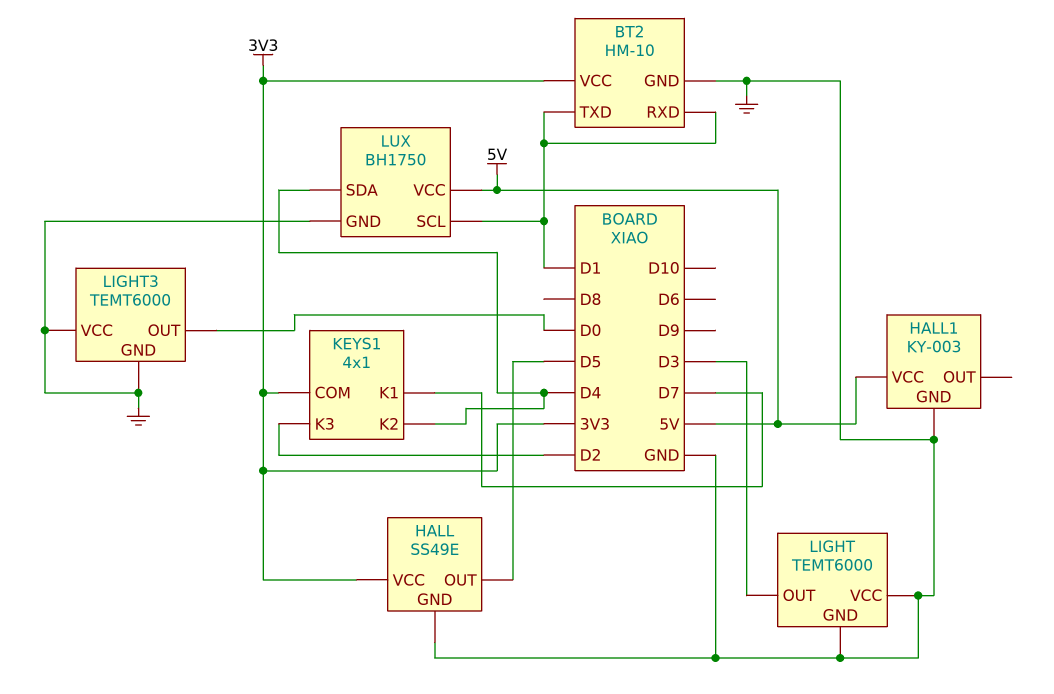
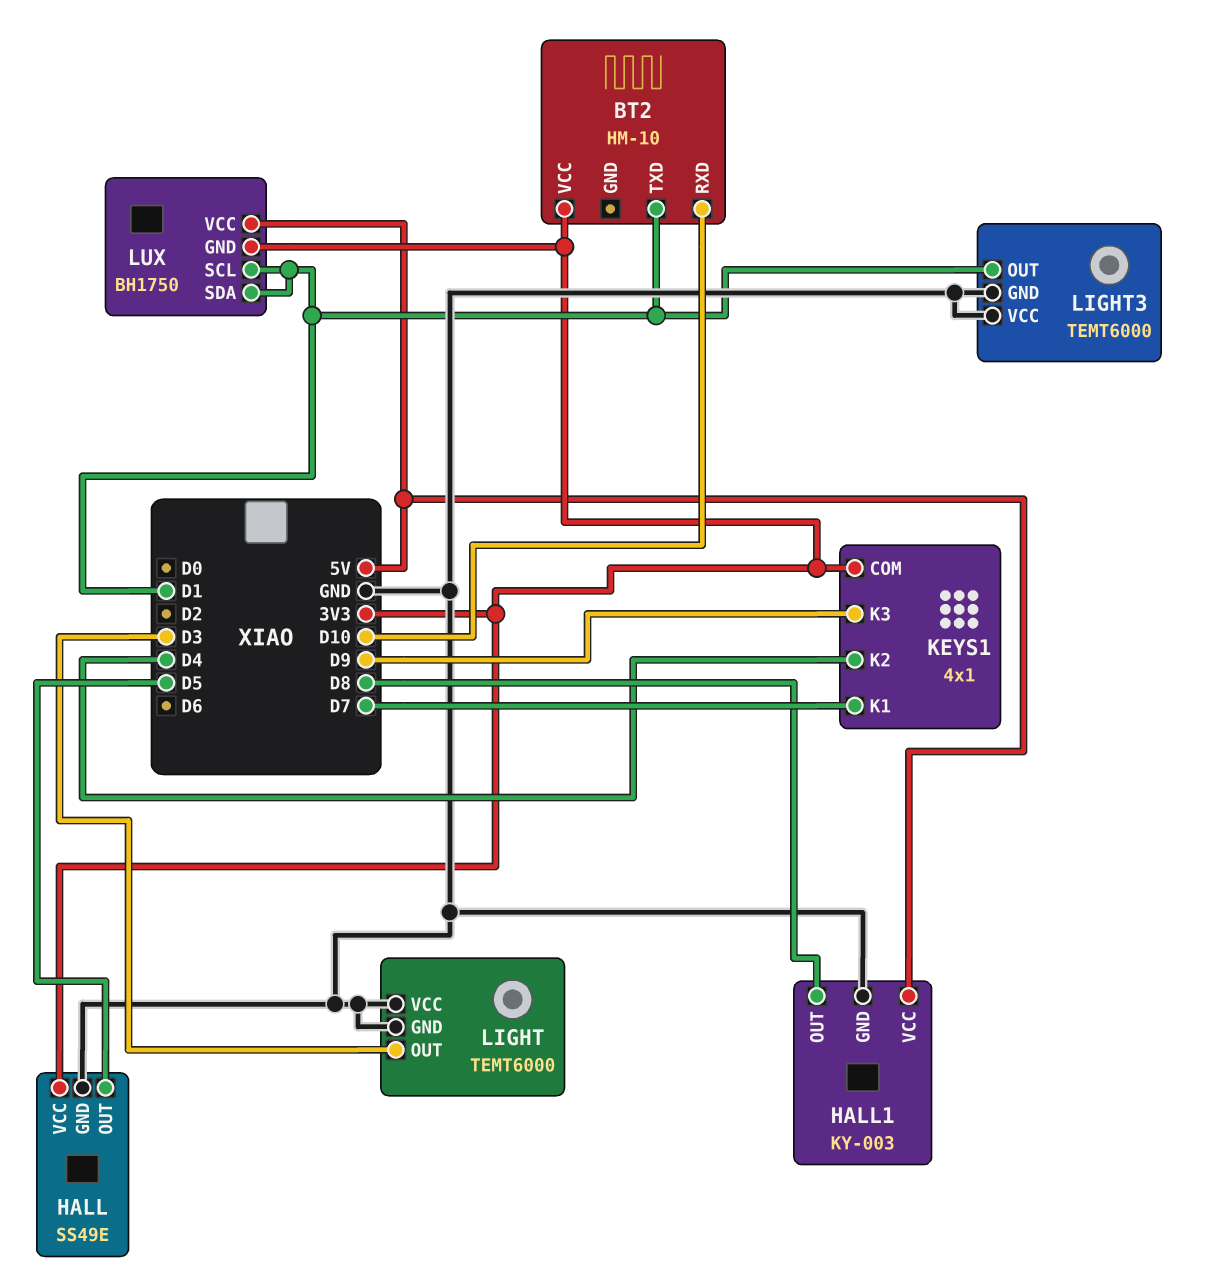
BT2 pin GND: GND -> none
BT2 pin RXD: D1 -> D10
HALL1 pin OUT: none -> D8
KEYS1 pin K3: D2 -> D9
LIGHT3 pin OUT: D0 -> D1
LUX pin GND: GND -> 3V3
LUX pin SDA: D4 -> D1

